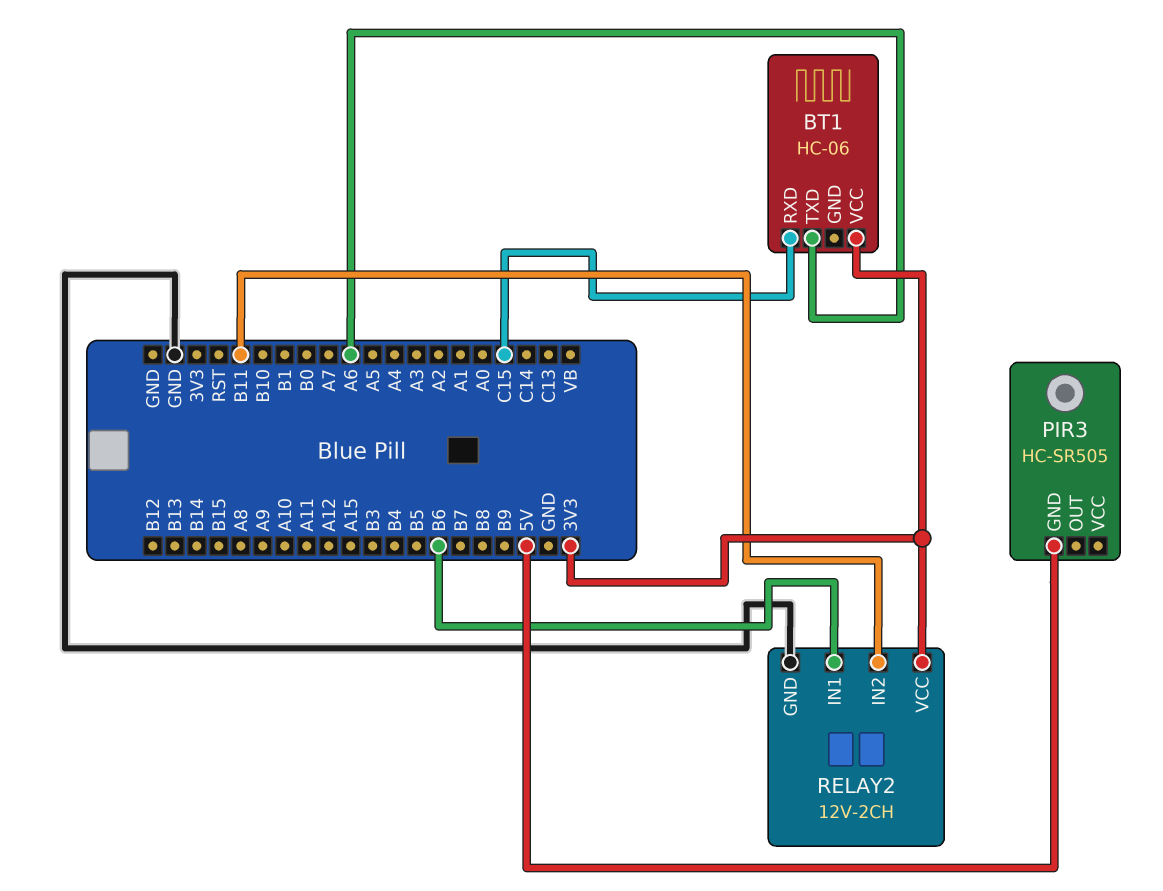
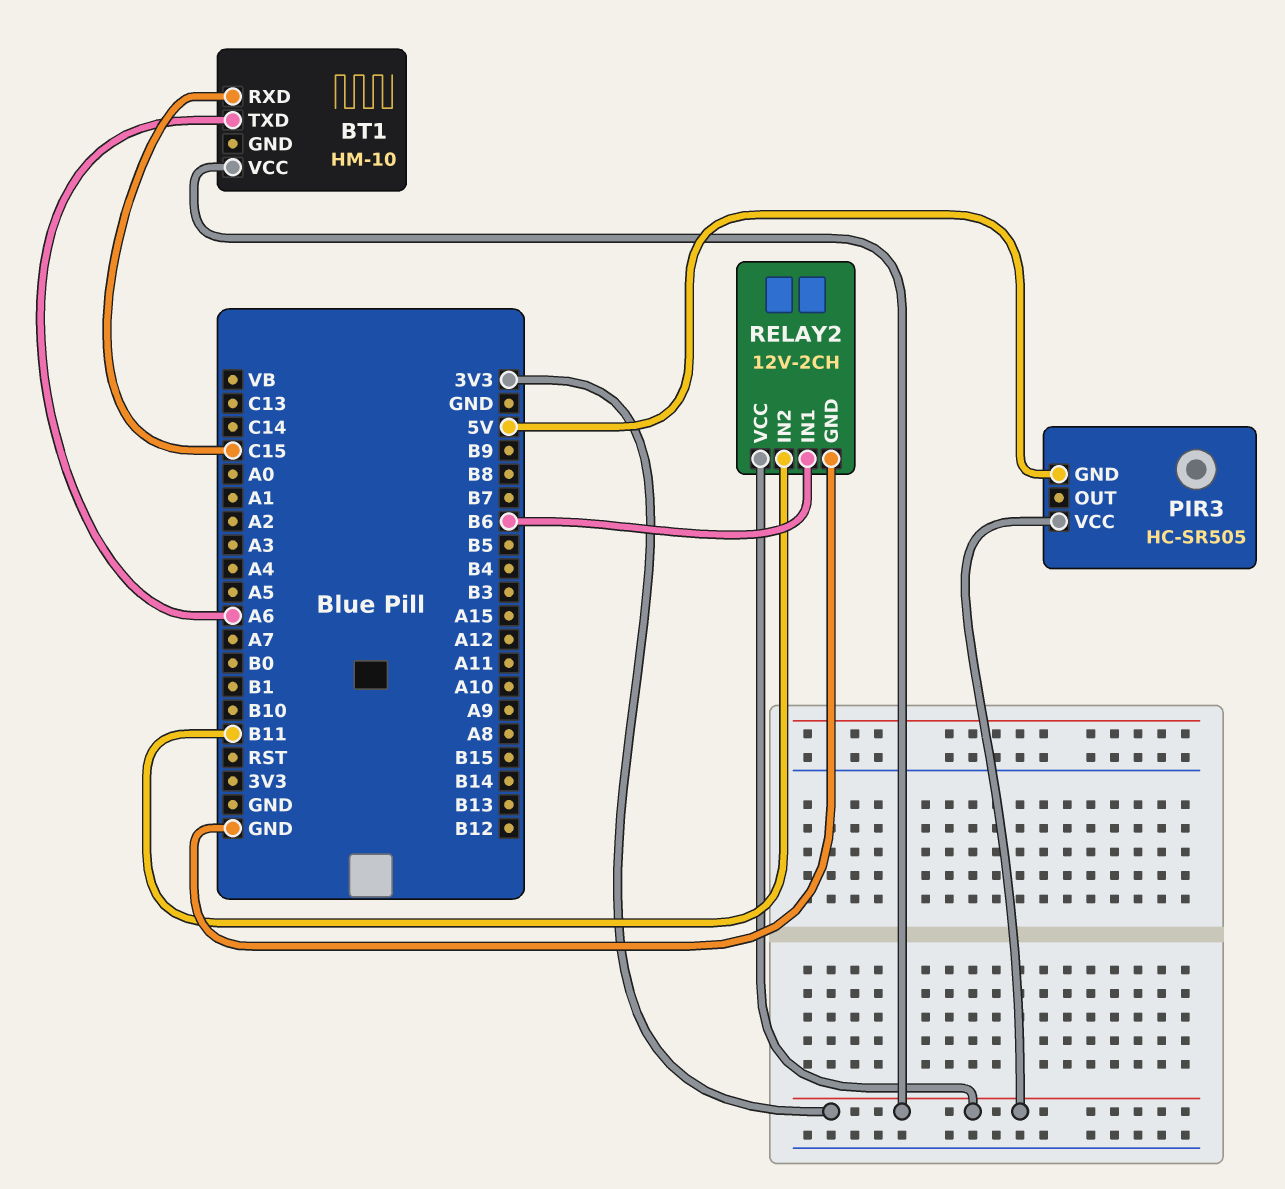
BT1: HC-06 -> HM-10
PIR3 pin VCC: none -> 3V3

